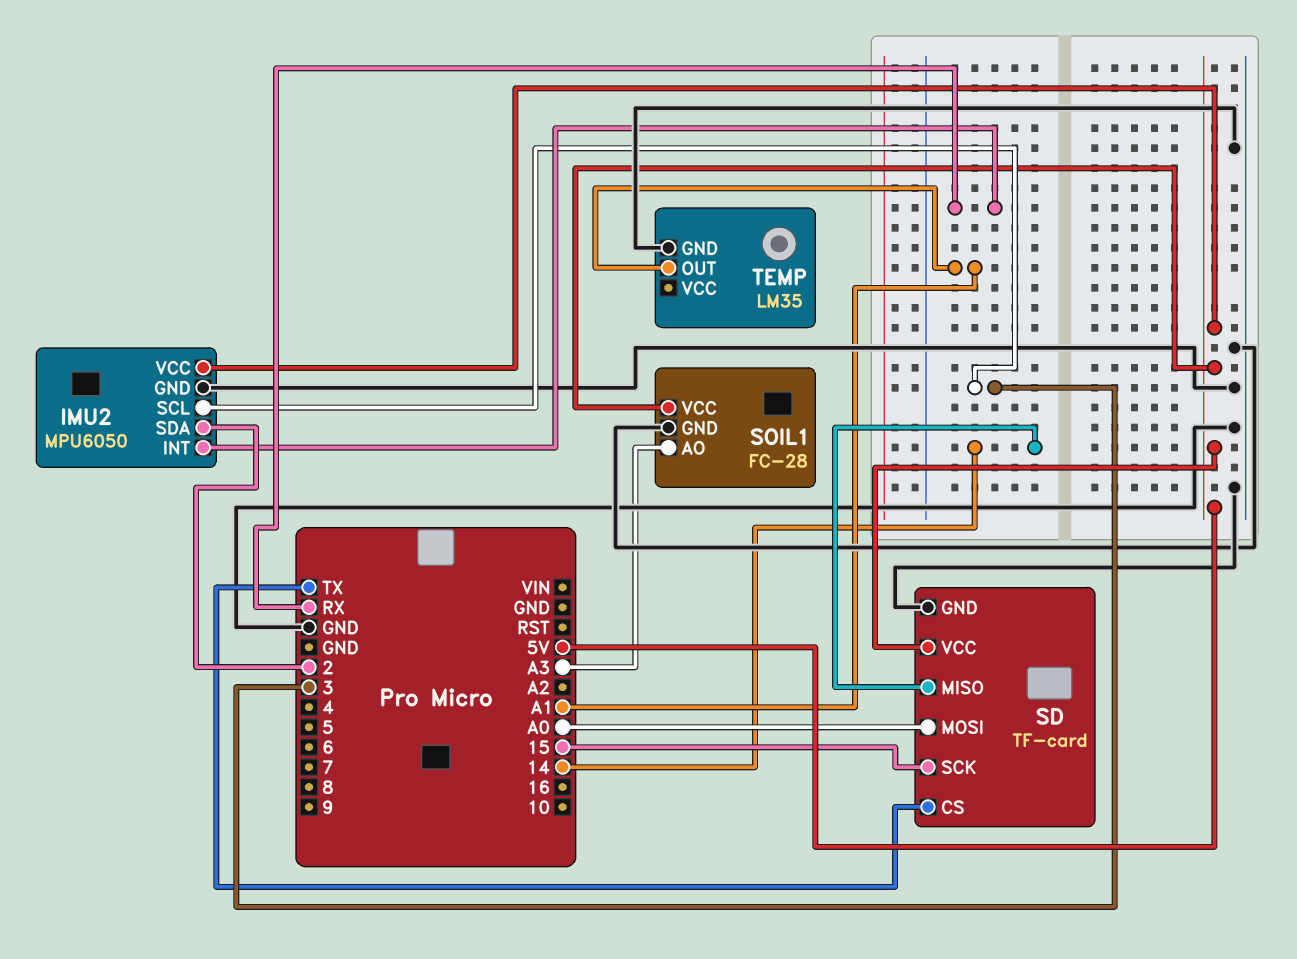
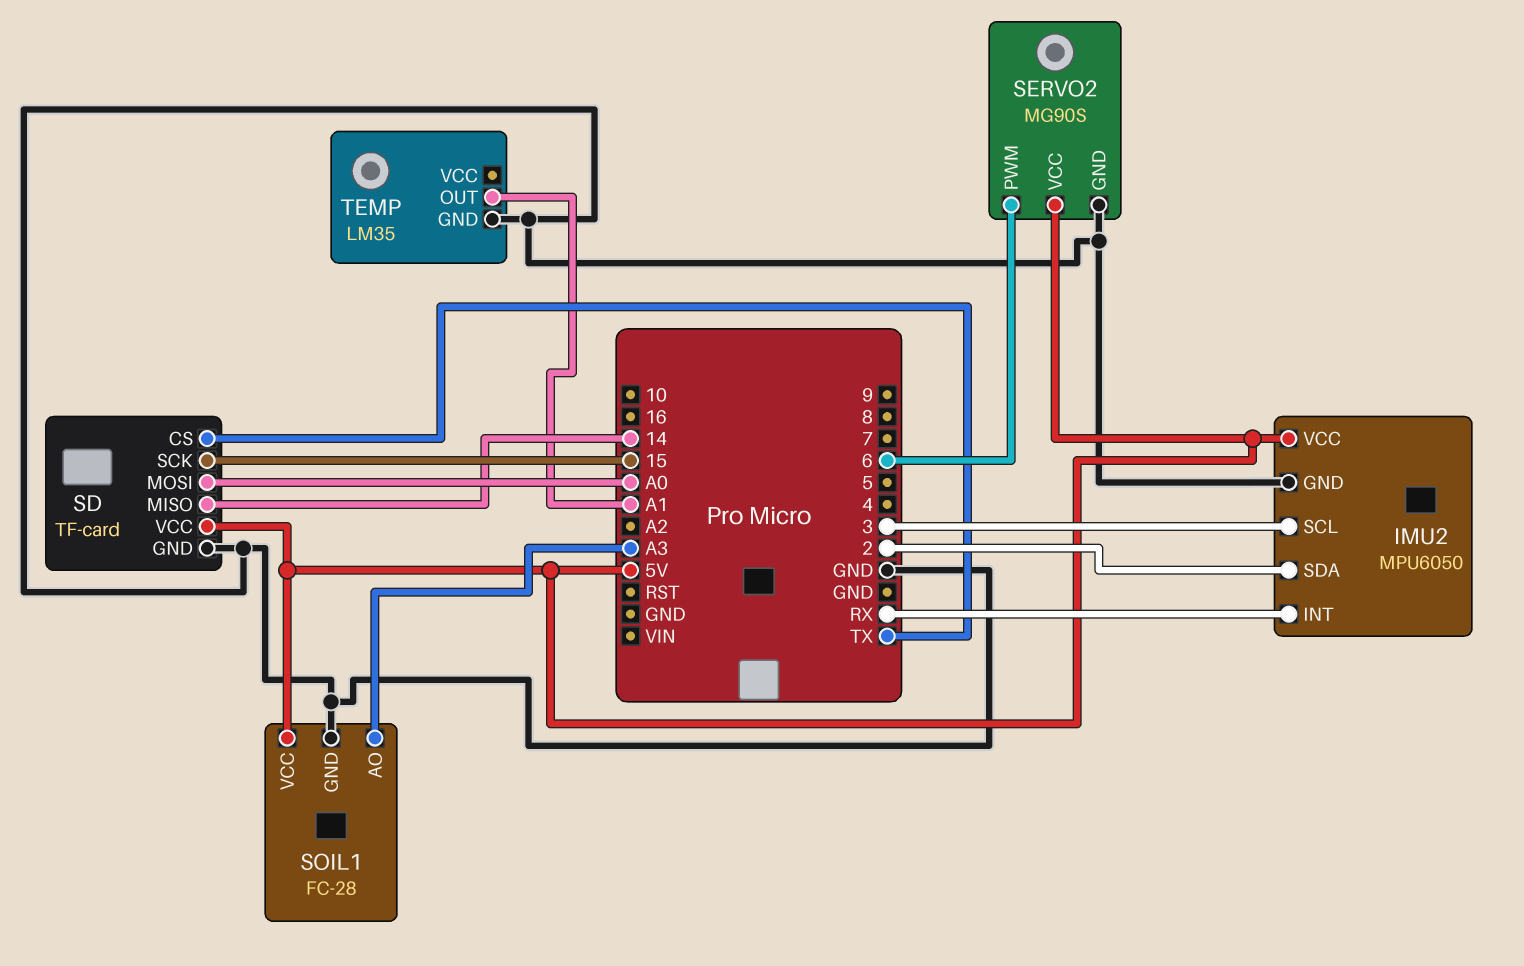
SERVO2: none -> MG90S
SERVO2 pin GND: none -> GND
SERVO2 pin PWM: none -> 6
SERVO2 pin VCC: none -> 5V

